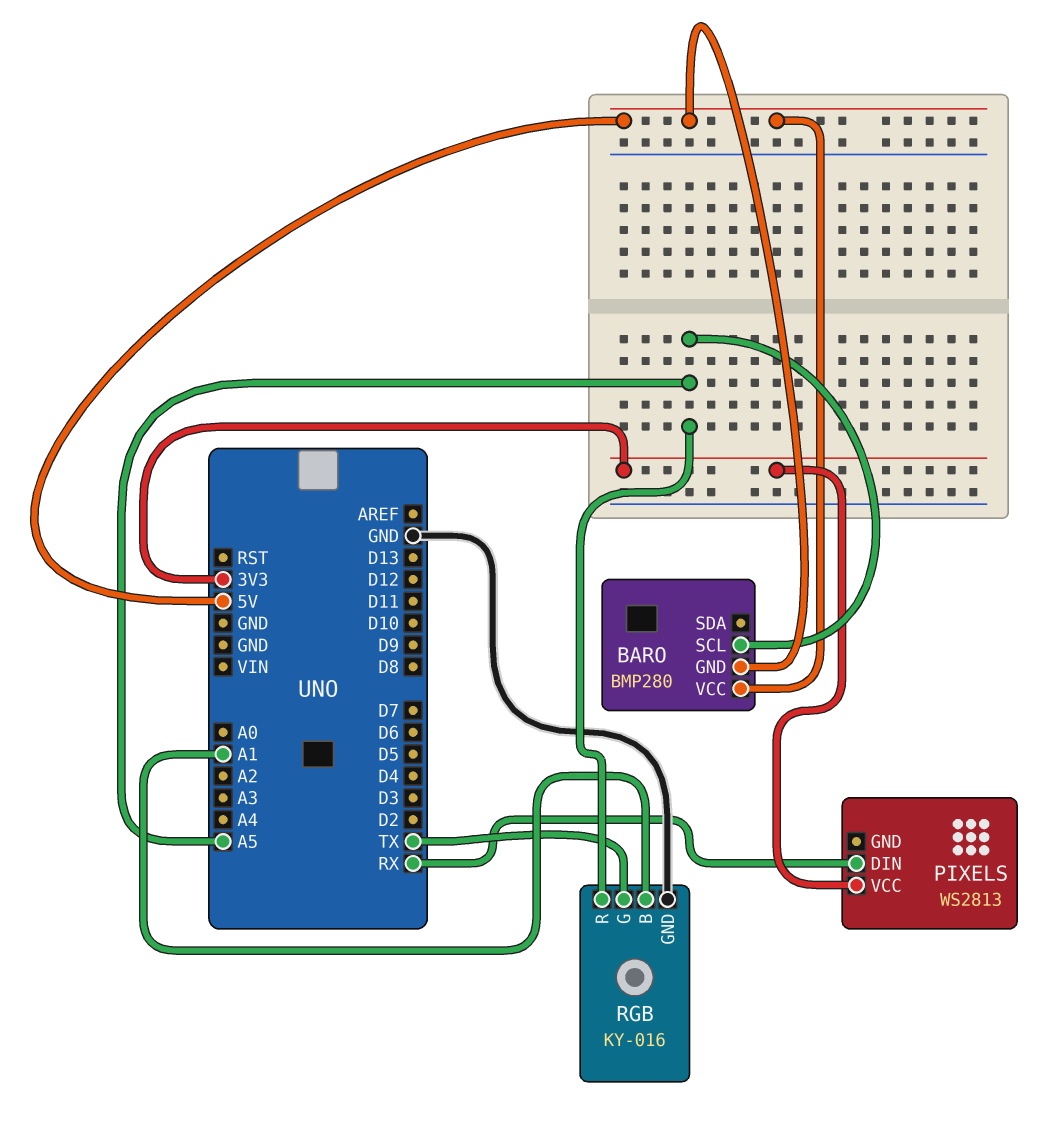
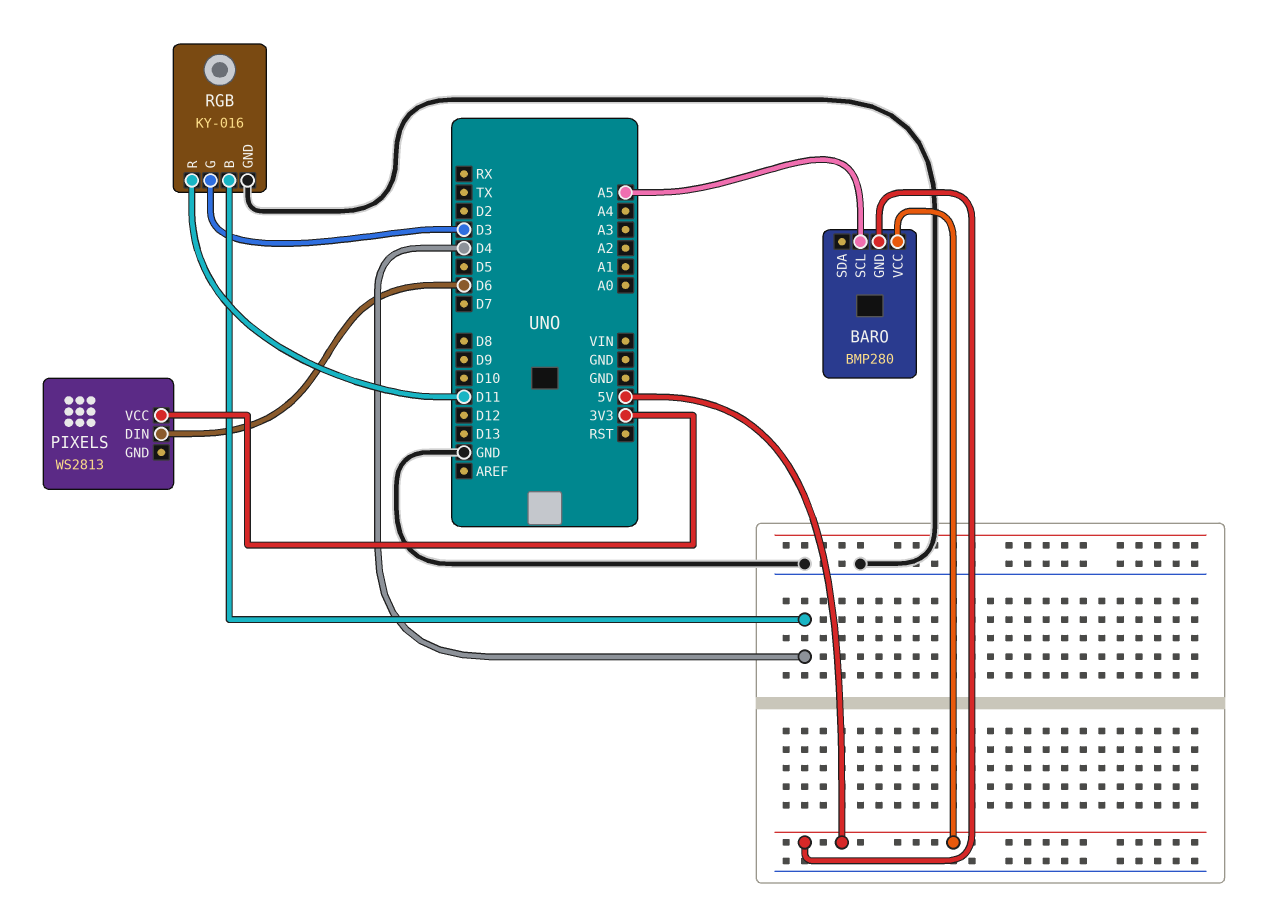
PIXELS pin DIN: RX -> D6
RGB pin B: A1 -> D4
RGB pin G: TX -> D3
RGB pin R: A5 -> D11

